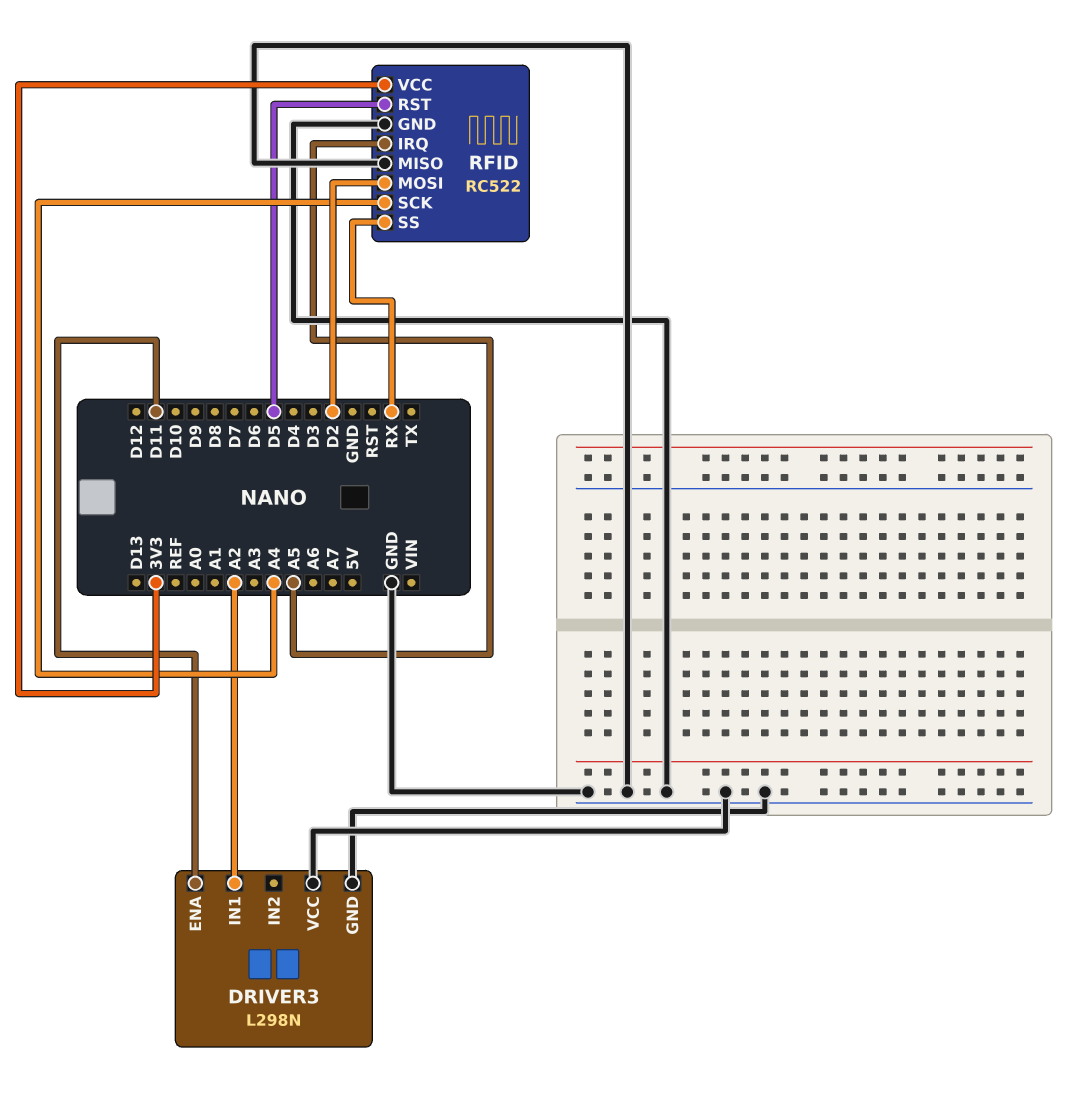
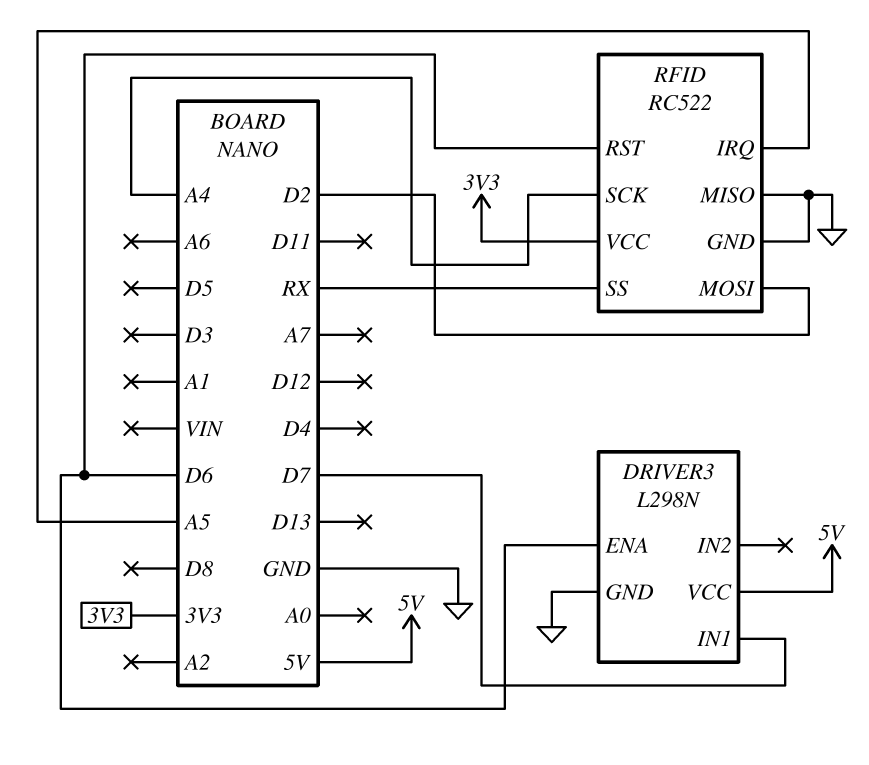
DRIVER3 pin ENA: D11 -> D6
DRIVER3 pin IN1: A2 -> D7
DRIVER3 pin VCC: GND -> 5V
RFID pin RST: D5 -> D6

